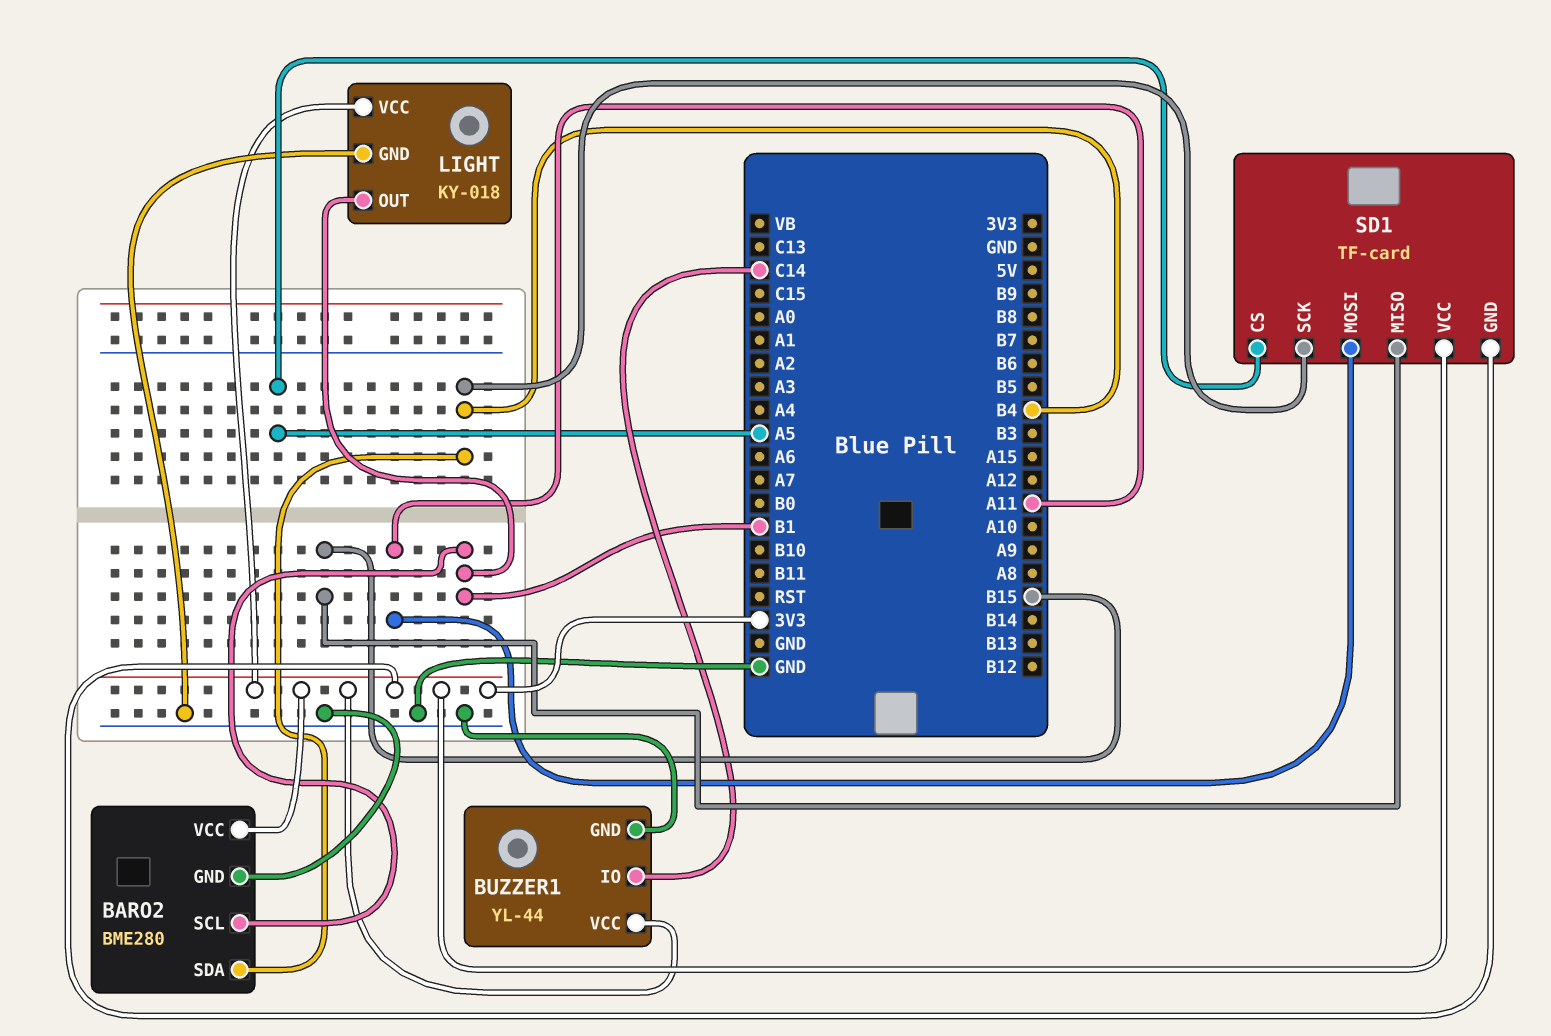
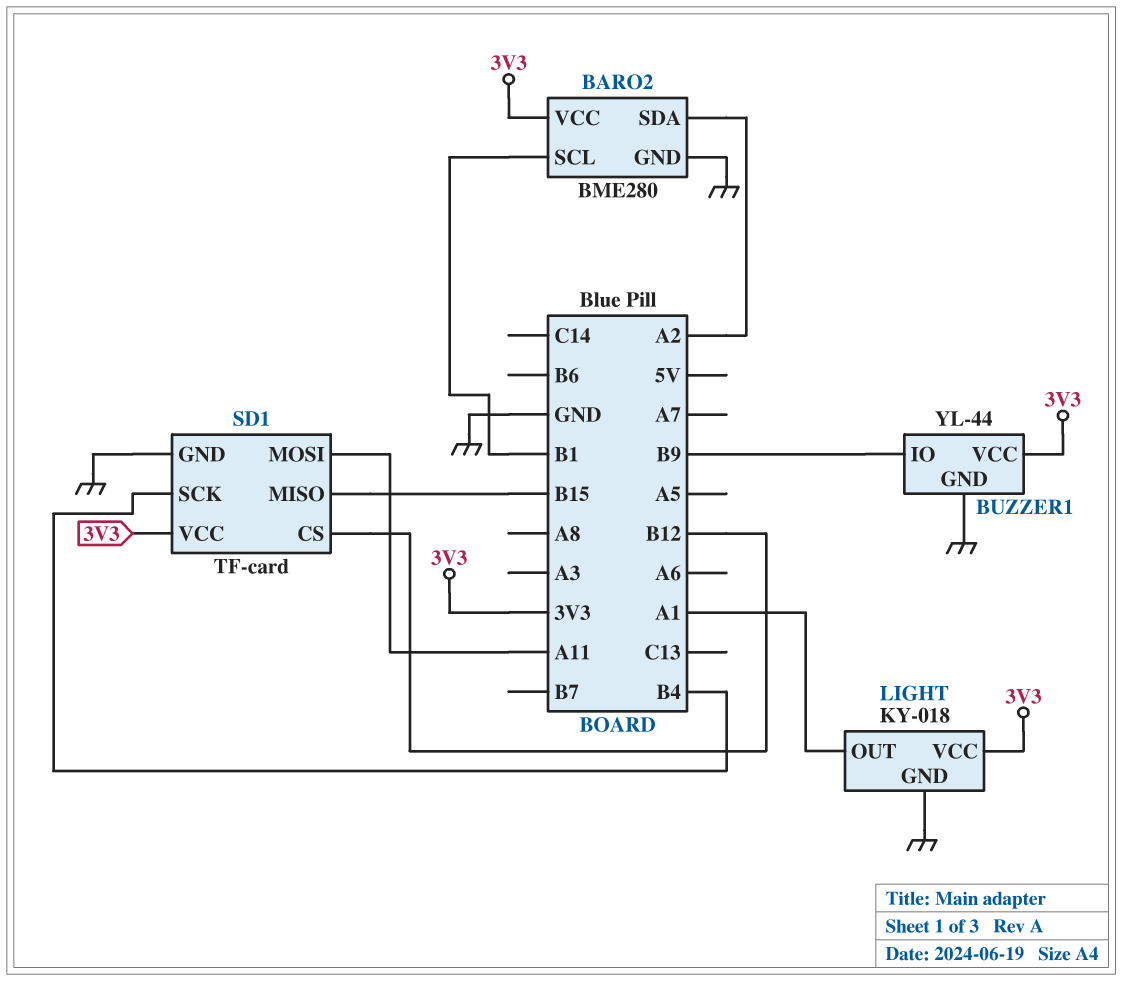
BARO2 pin SDA: B4 -> A2
BUZZER1 pin IO: C14 -> B9
LIGHT pin OUT: B1 -> A1
SD1 pin CS: A5 -> B12
SD1 pin GND: 3V3 -> GND

